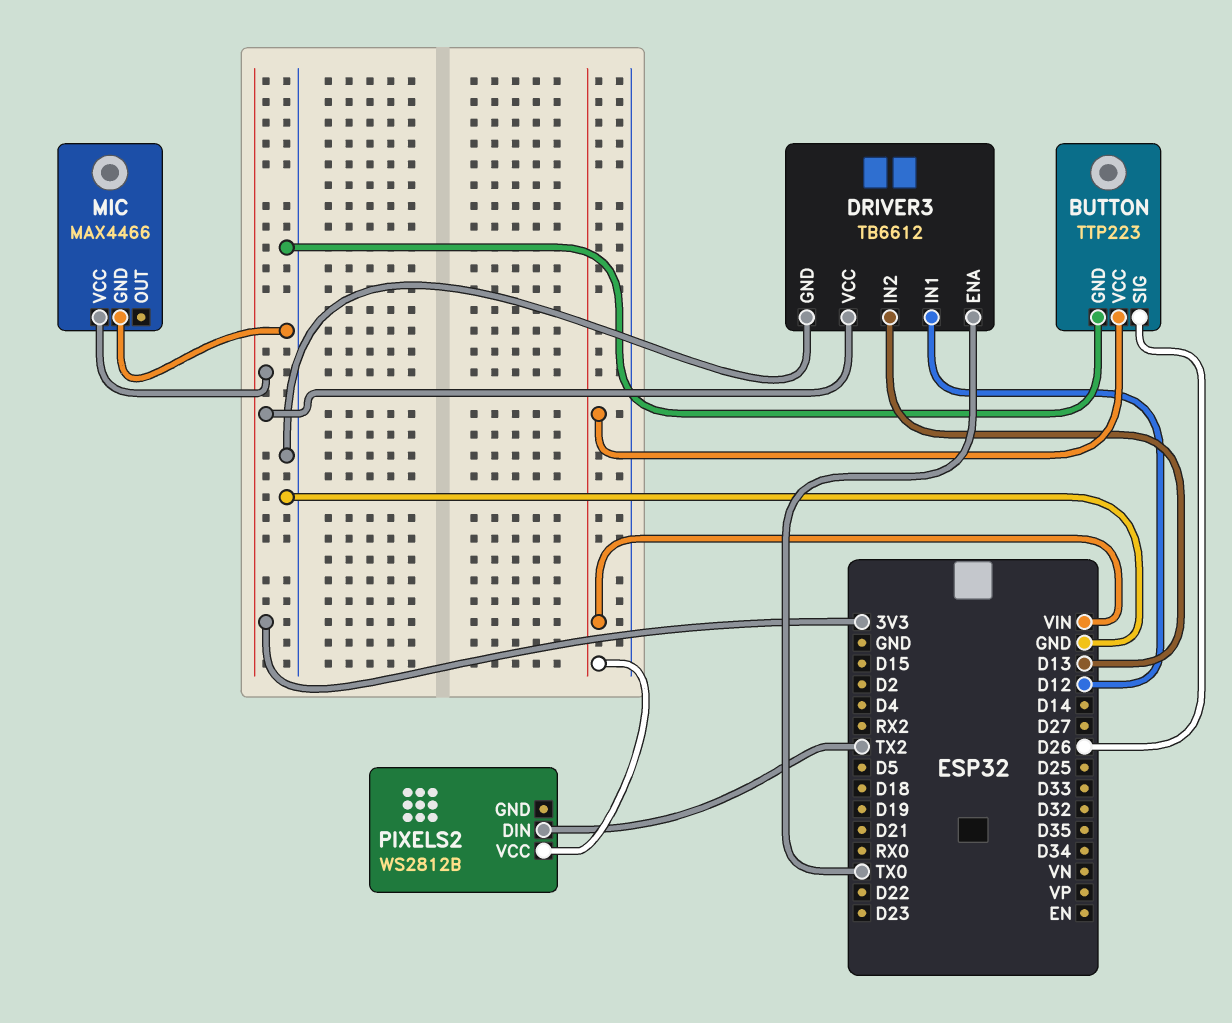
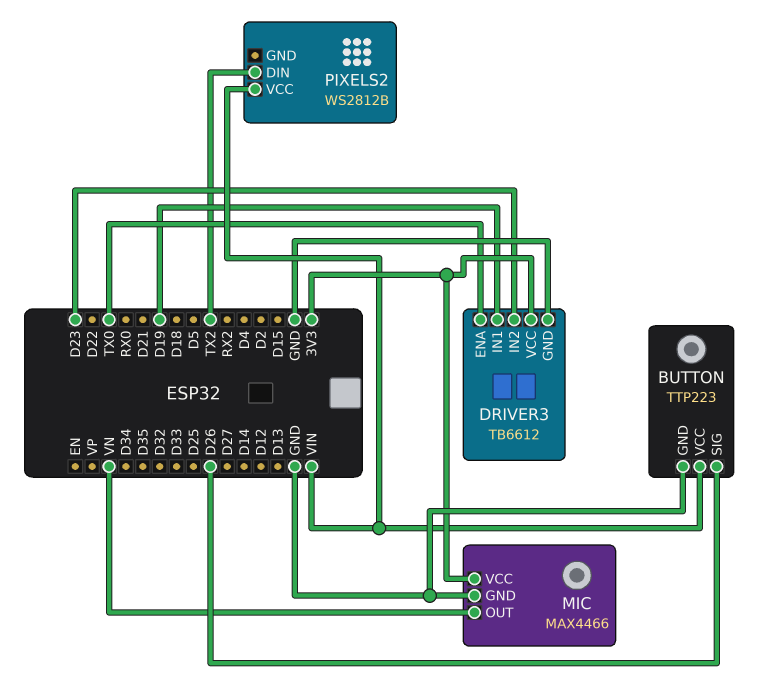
DRIVER3 pin IN1: D12 -> D19
DRIVER3 pin IN2: D13 -> D23
MIC pin OUT: none -> VN

